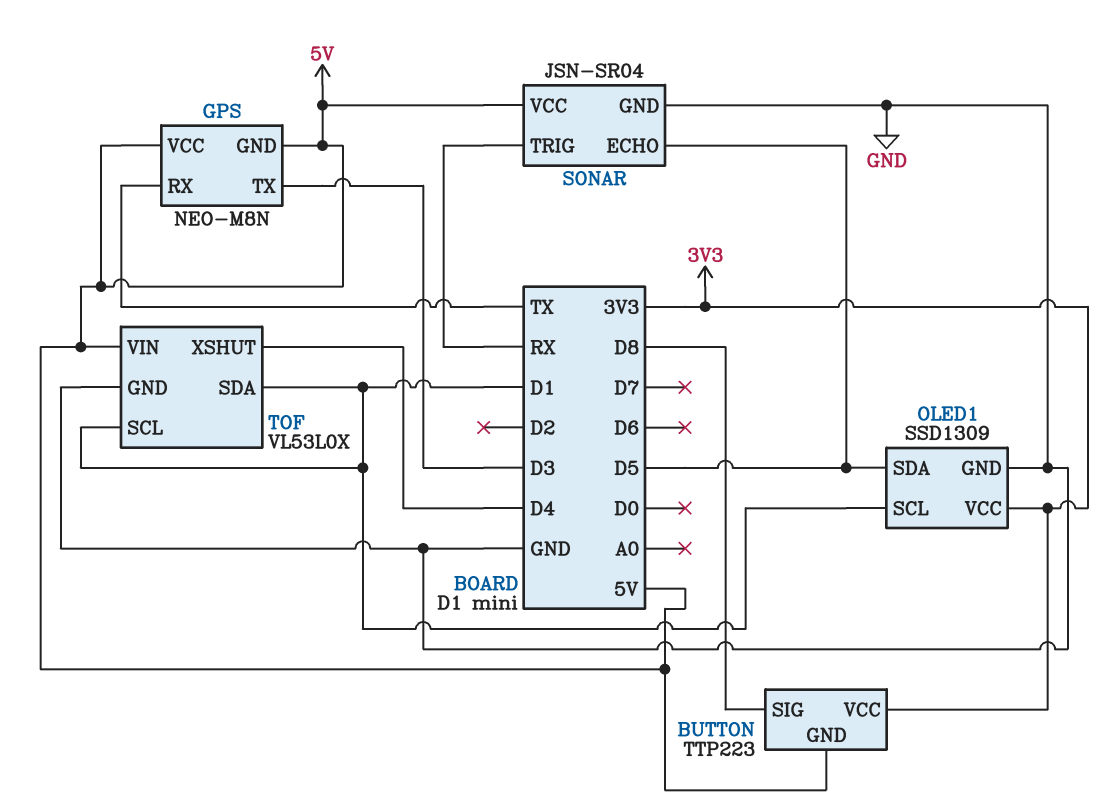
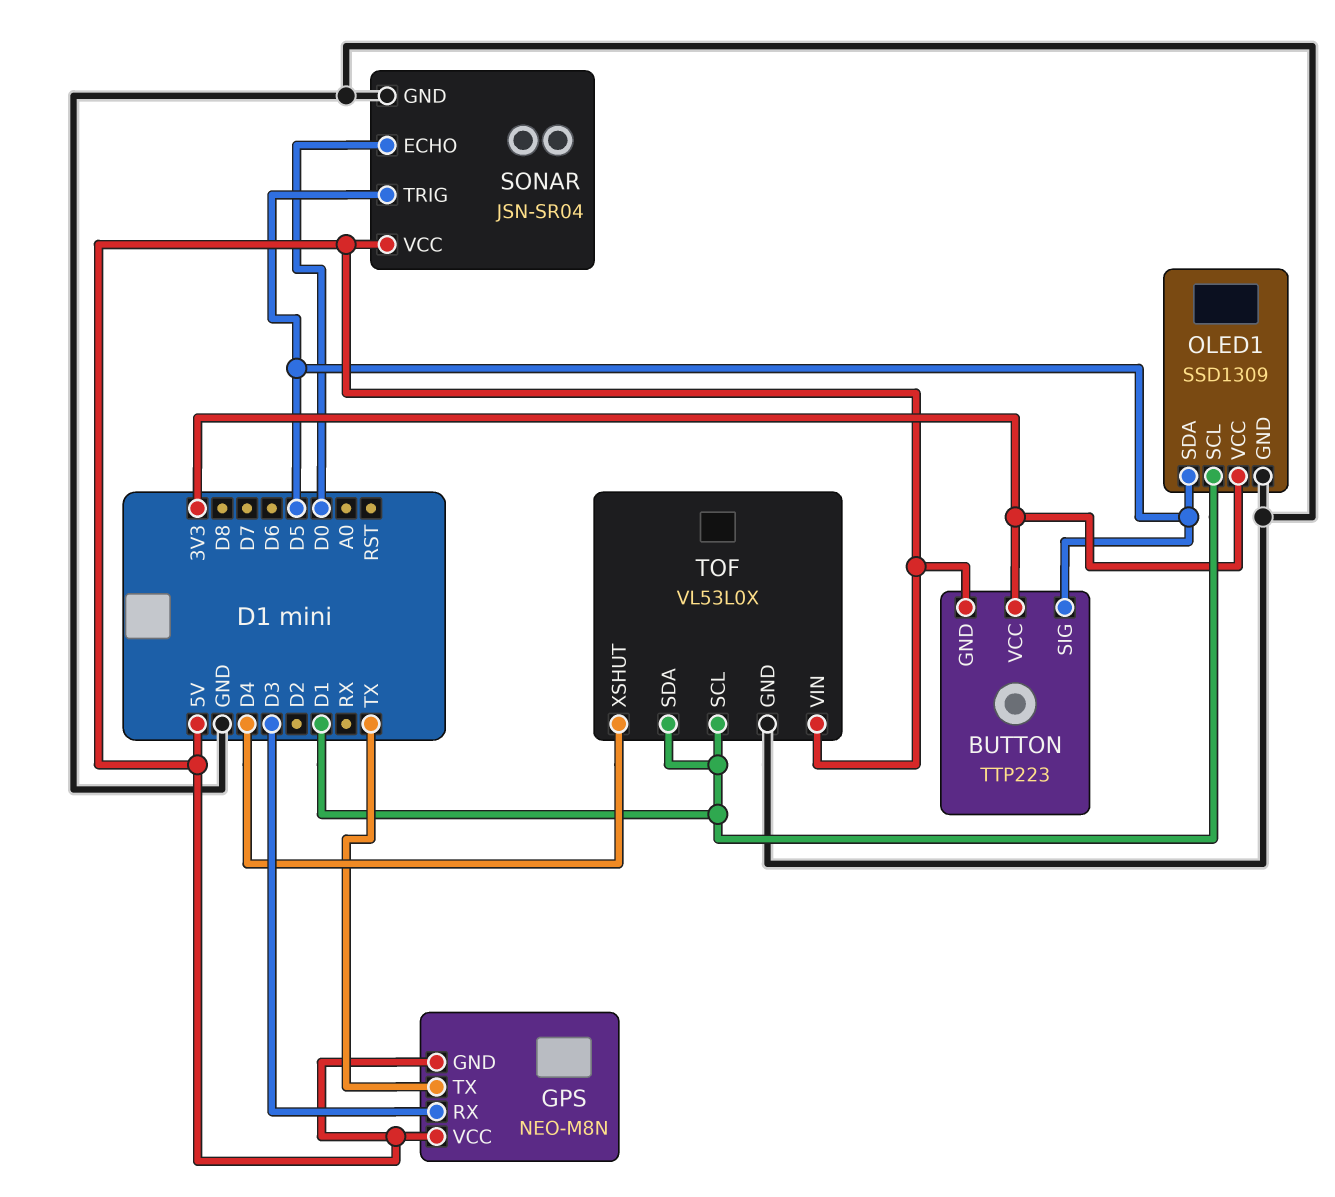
BUTTON pin SIG: D8 -> D5
GPS pin RX: TX -> D3
GPS pin TX: D3 -> TX
SONAR pin ECHO: D5 -> D0
SONAR pin TRIG: RX -> D5

